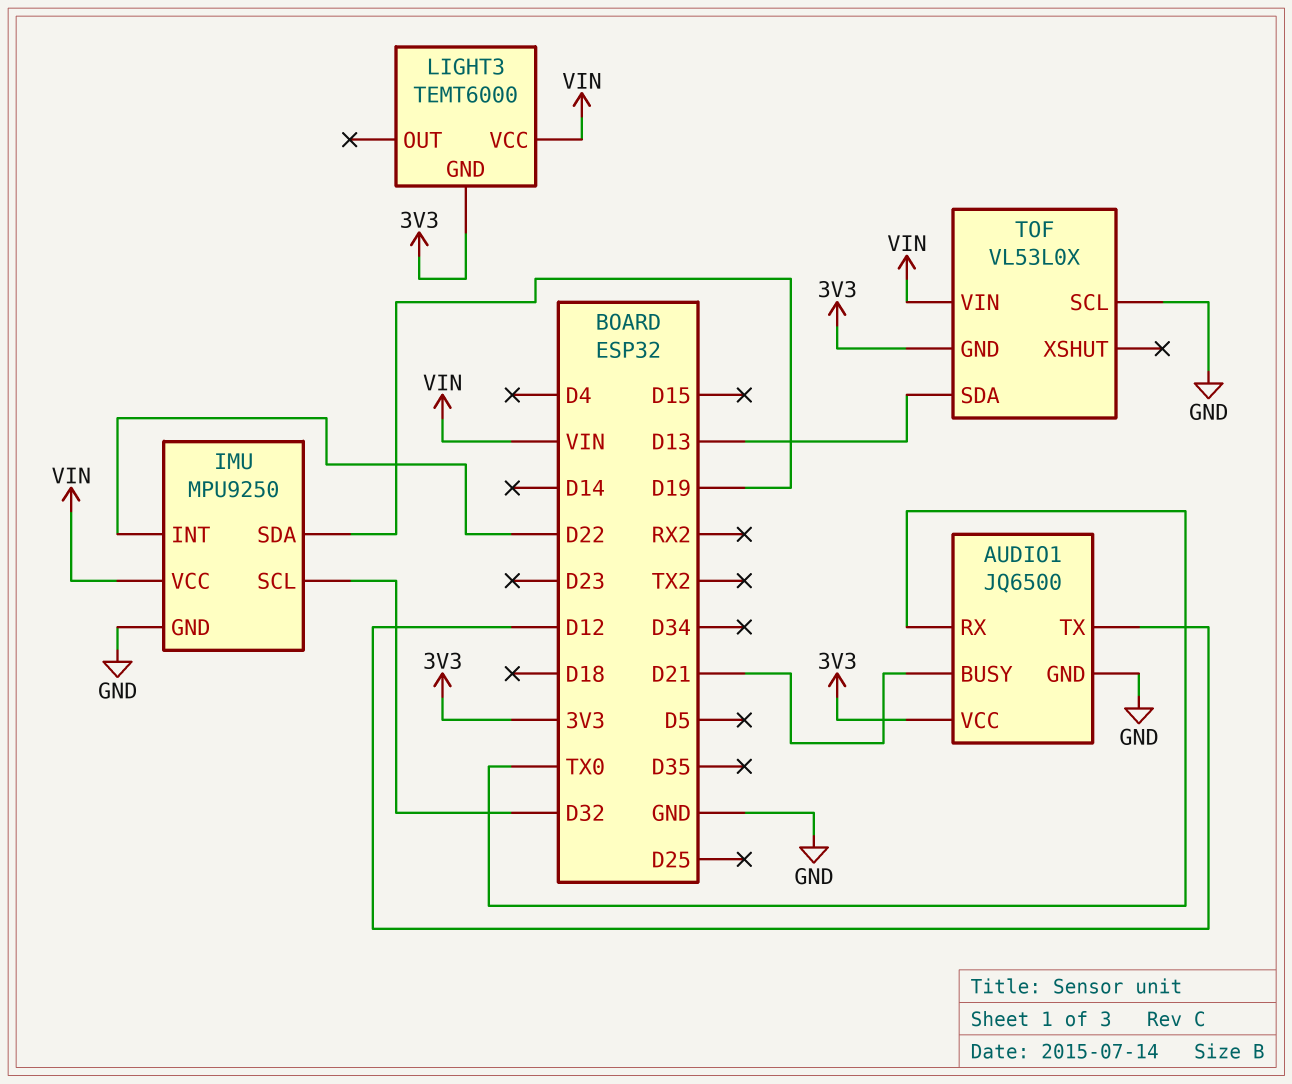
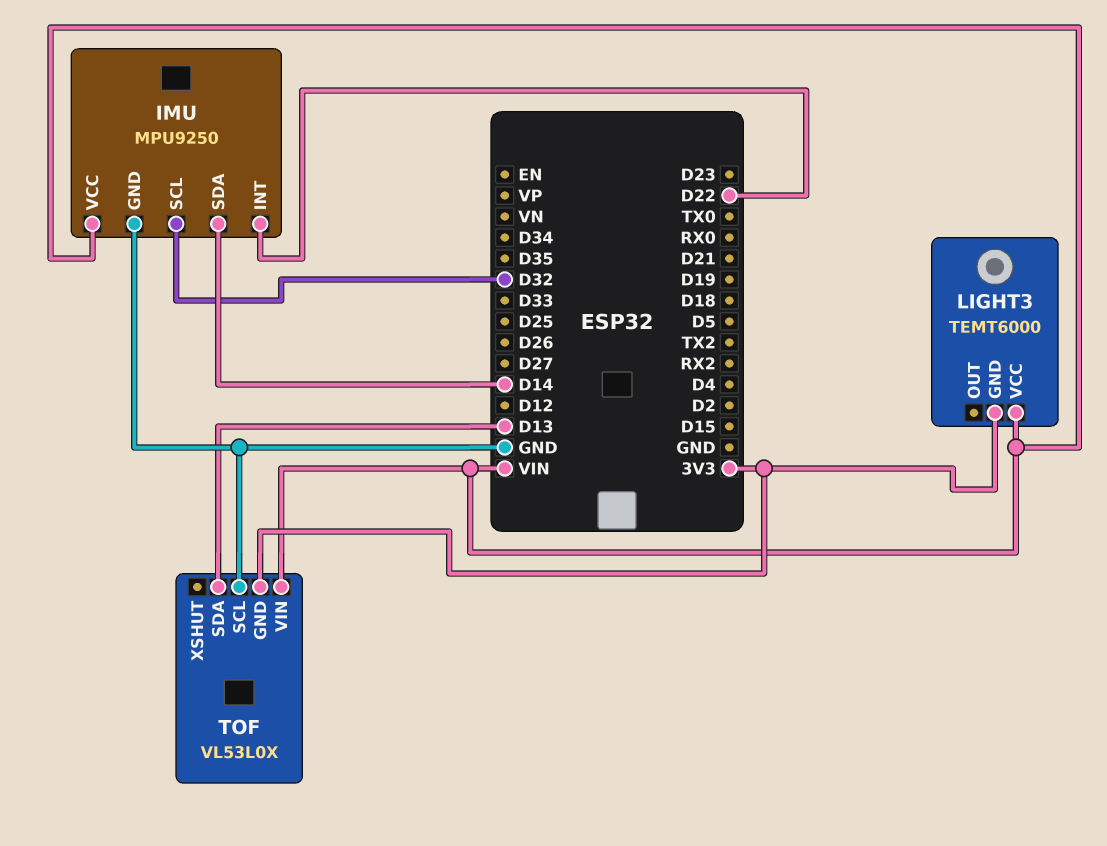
AUDIO1: JQ6500 -> none
AUDIO1 pin BUSY: D21 -> none
AUDIO1 pin GND: GND -> none
AUDIO1 pin RX: TX0 -> none
AUDIO1 pin TX: D12 -> none
AUDIO1 pin VCC: 3V3 -> none
IMU pin SDA: D19 -> D14

